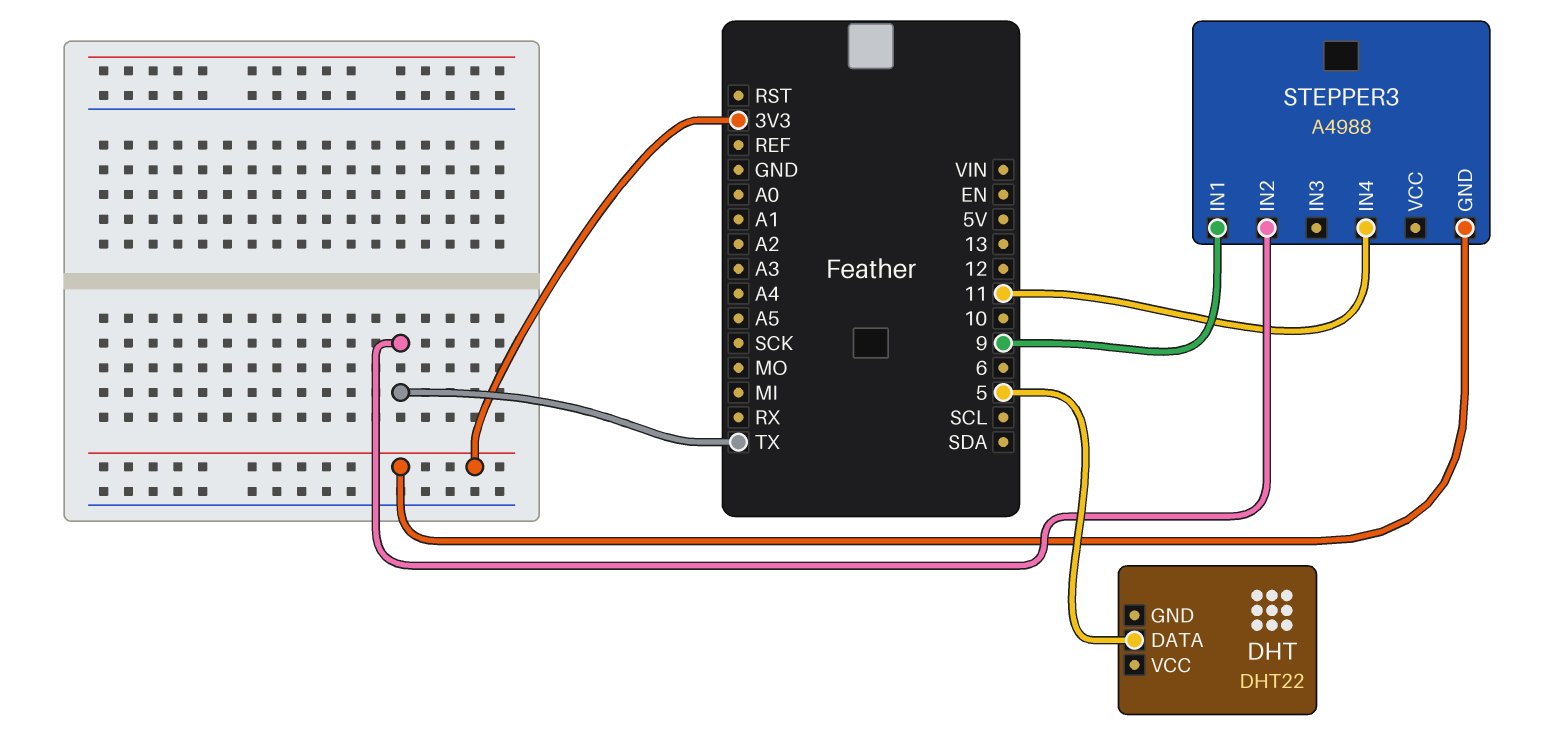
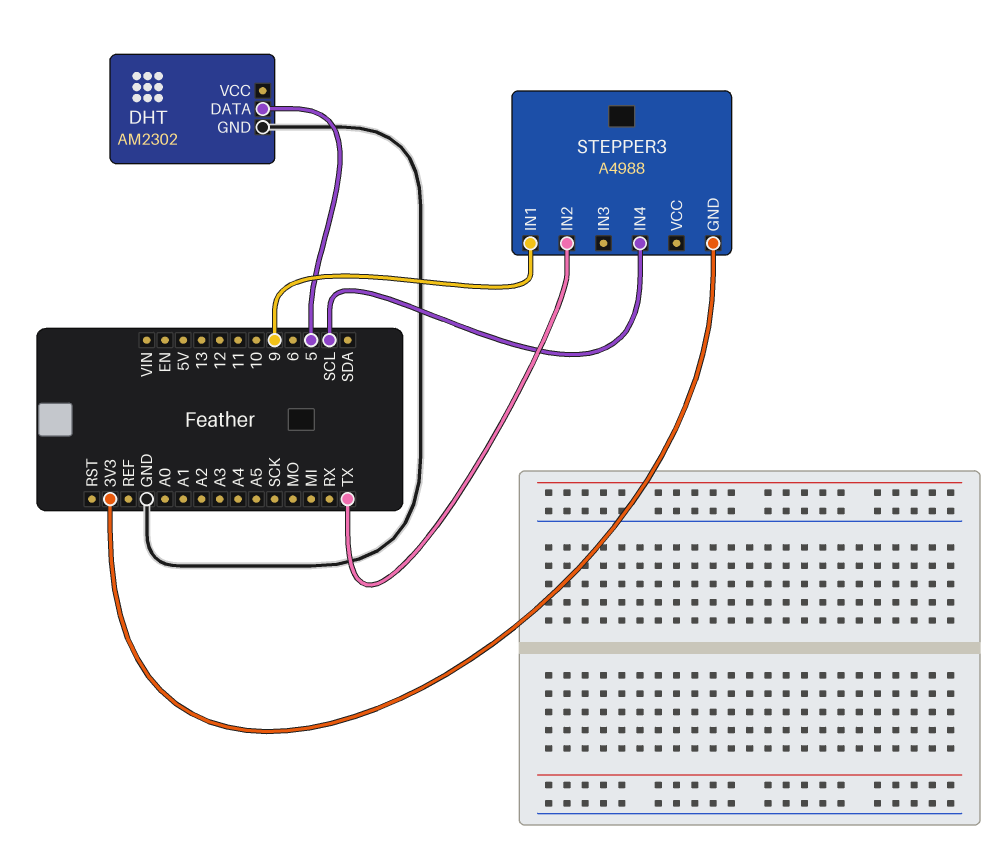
DHT: DHT22 -> AM2302
DHT pin GND: none -> GND
STEPPER3 pin IN4: 11 -> SCL

